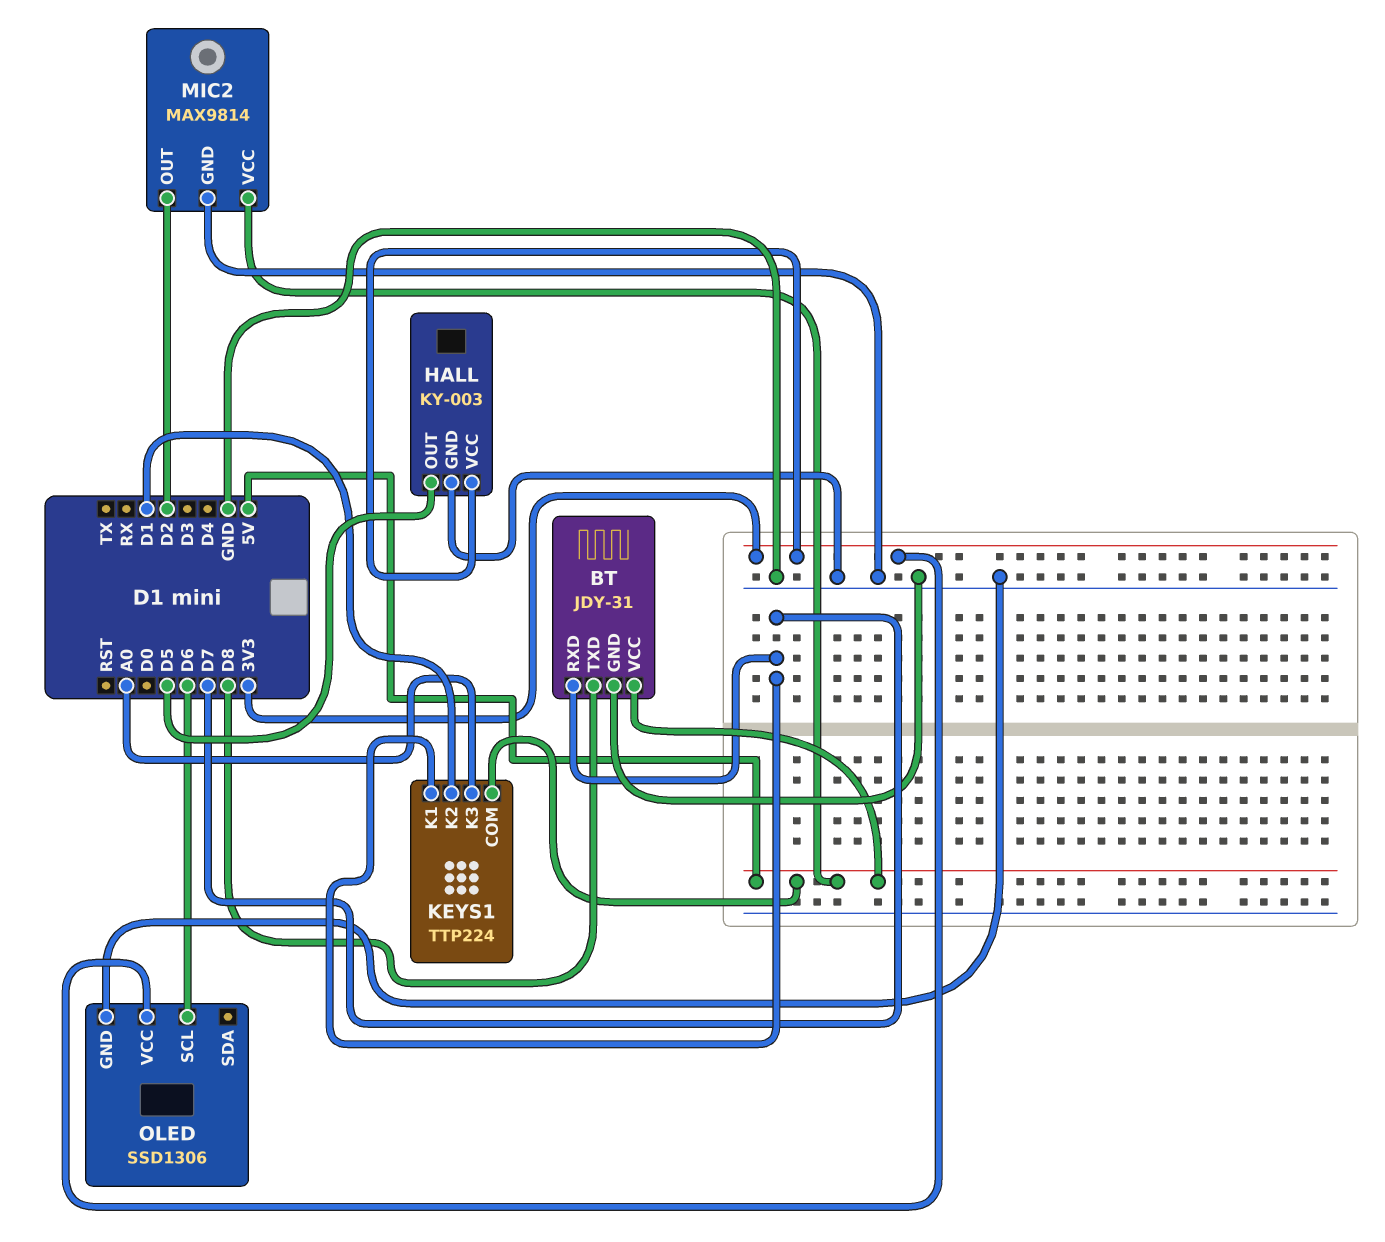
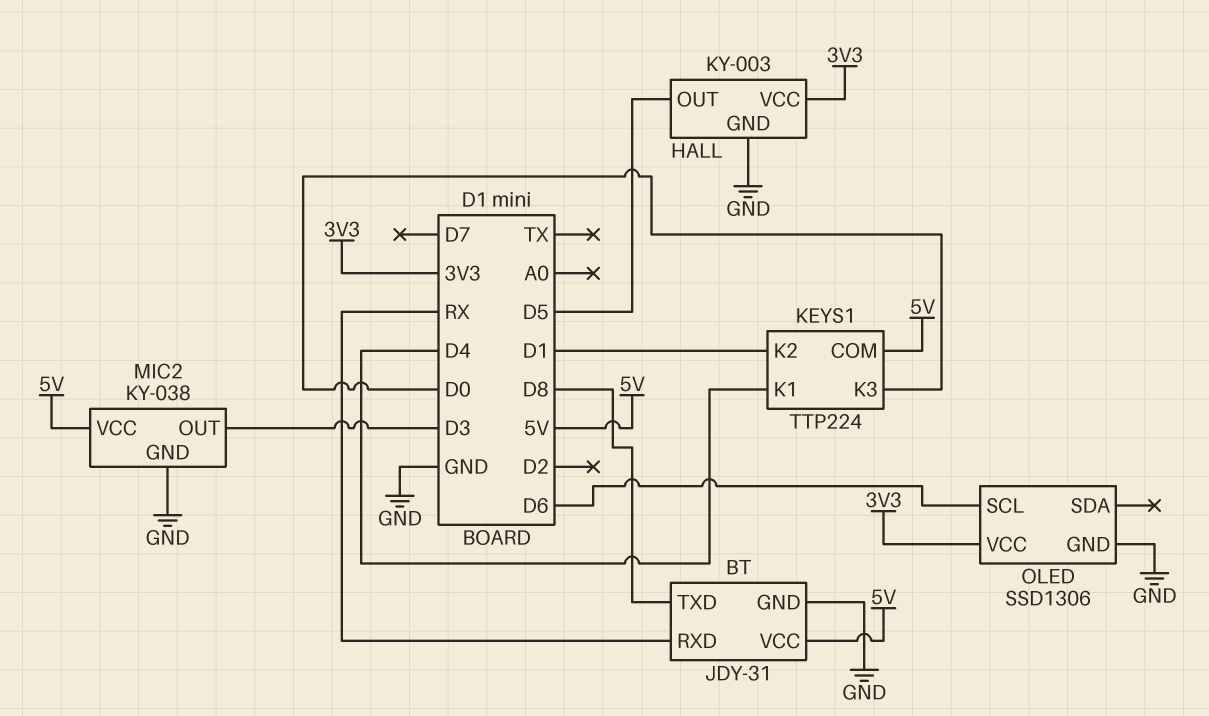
BT pin RXD: D7 -> RX
KEYS1 pin K1: D7 -> D4
KEYS1 pin K3: A0 -> D0
MIC2: MAX9814 -> KY-038
MIC2 pin OUT: D2 -> D3

